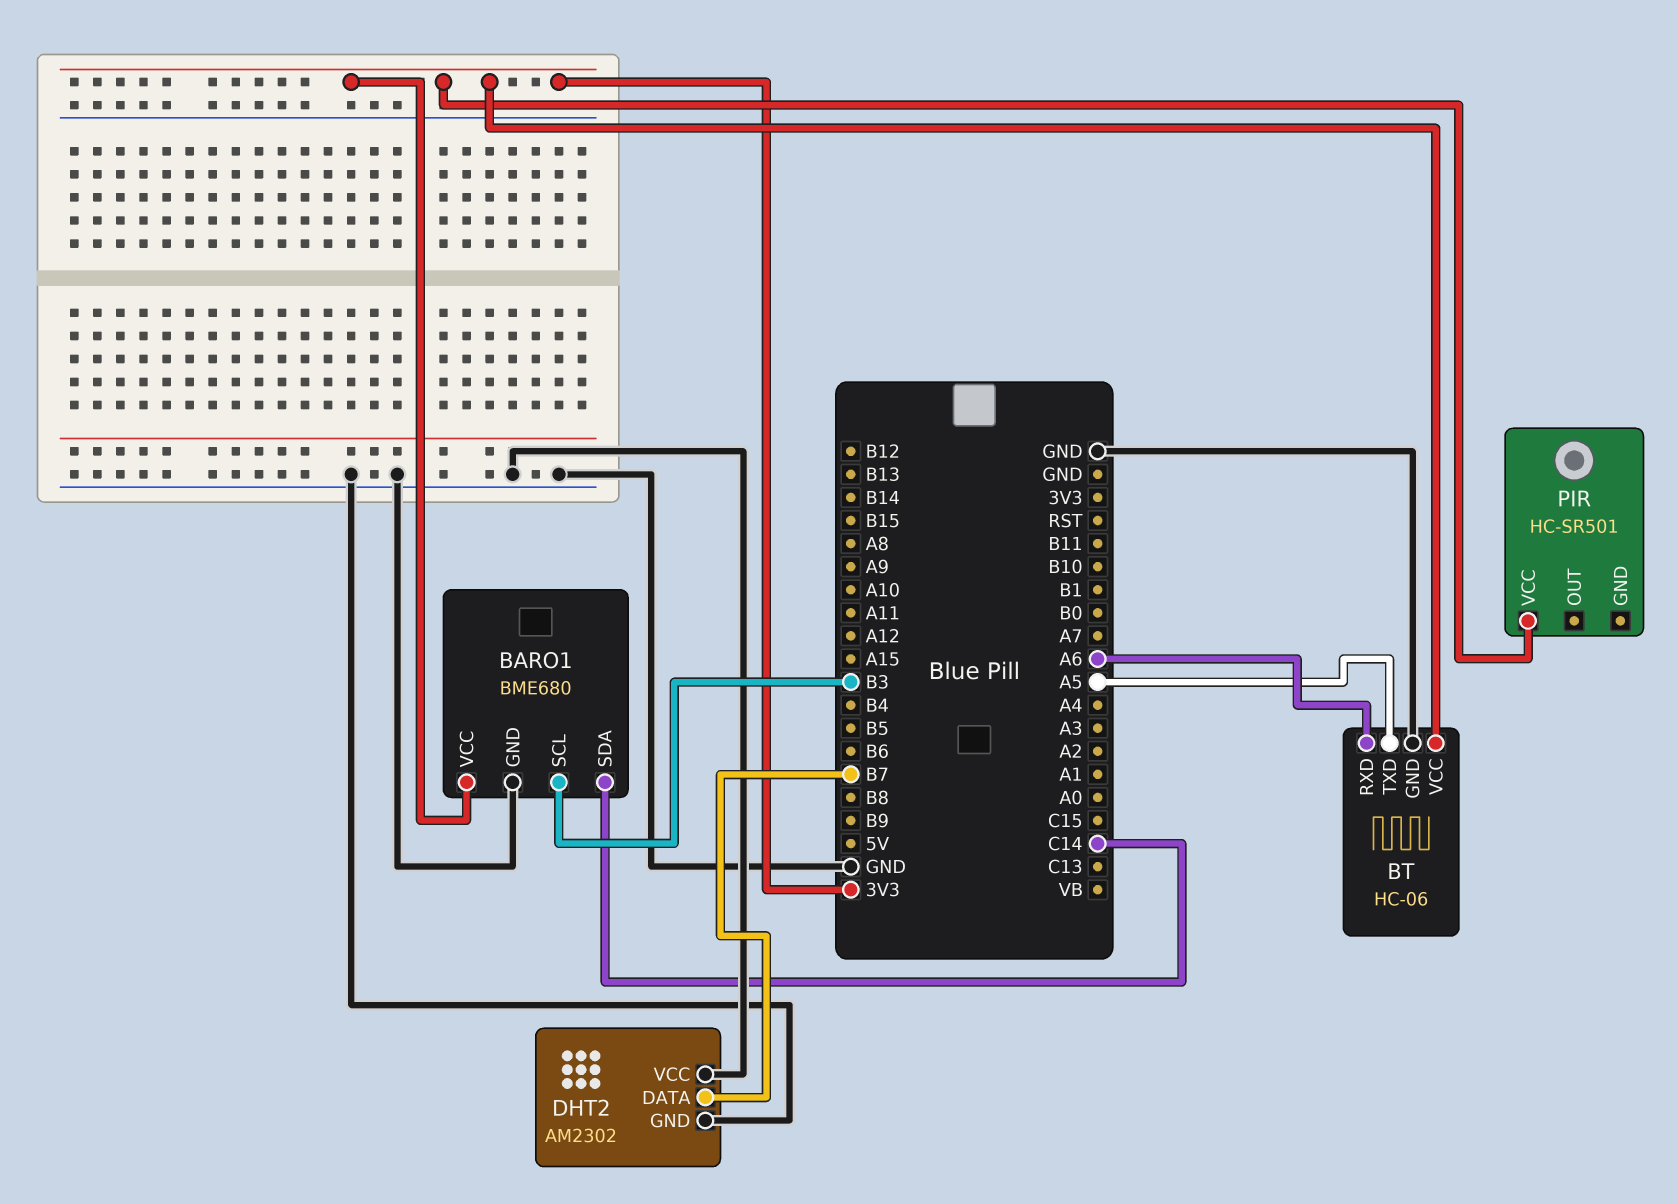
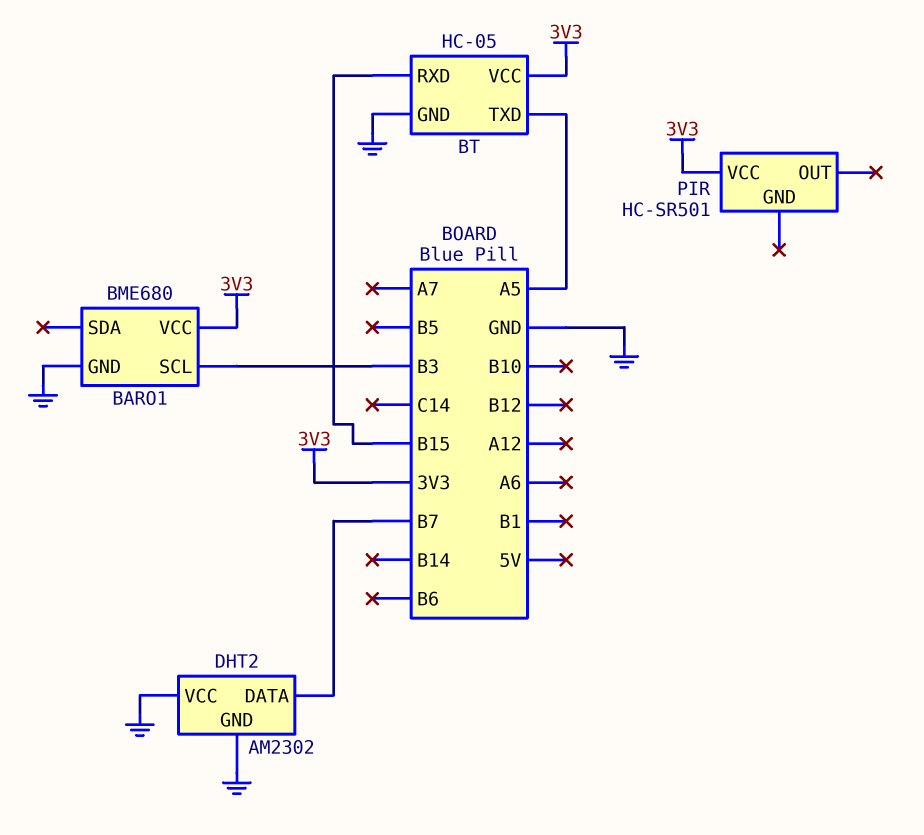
BARO1 pin SDA: C14 -> none
BT: HC-06 -> HC-05
BT pin RXD: A6 -> B15

